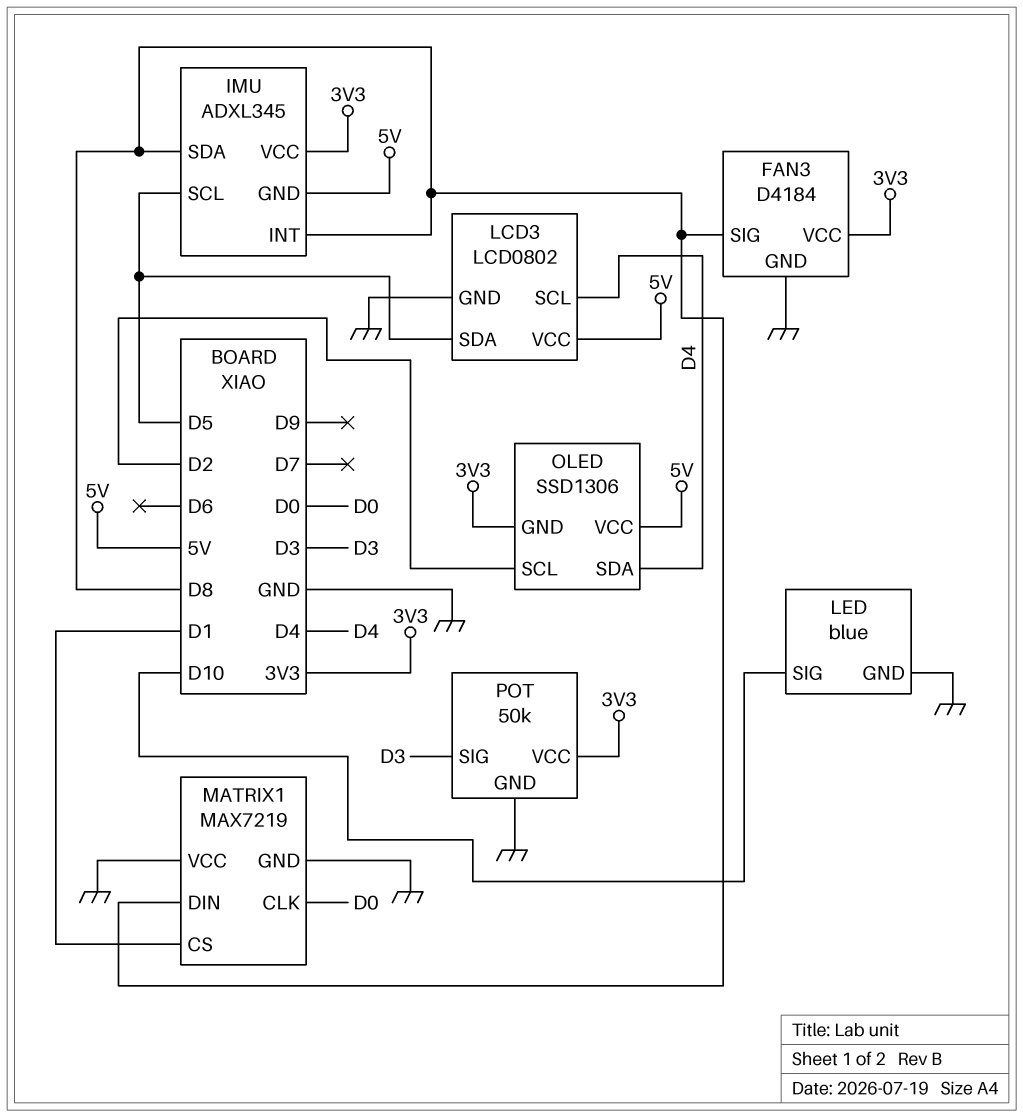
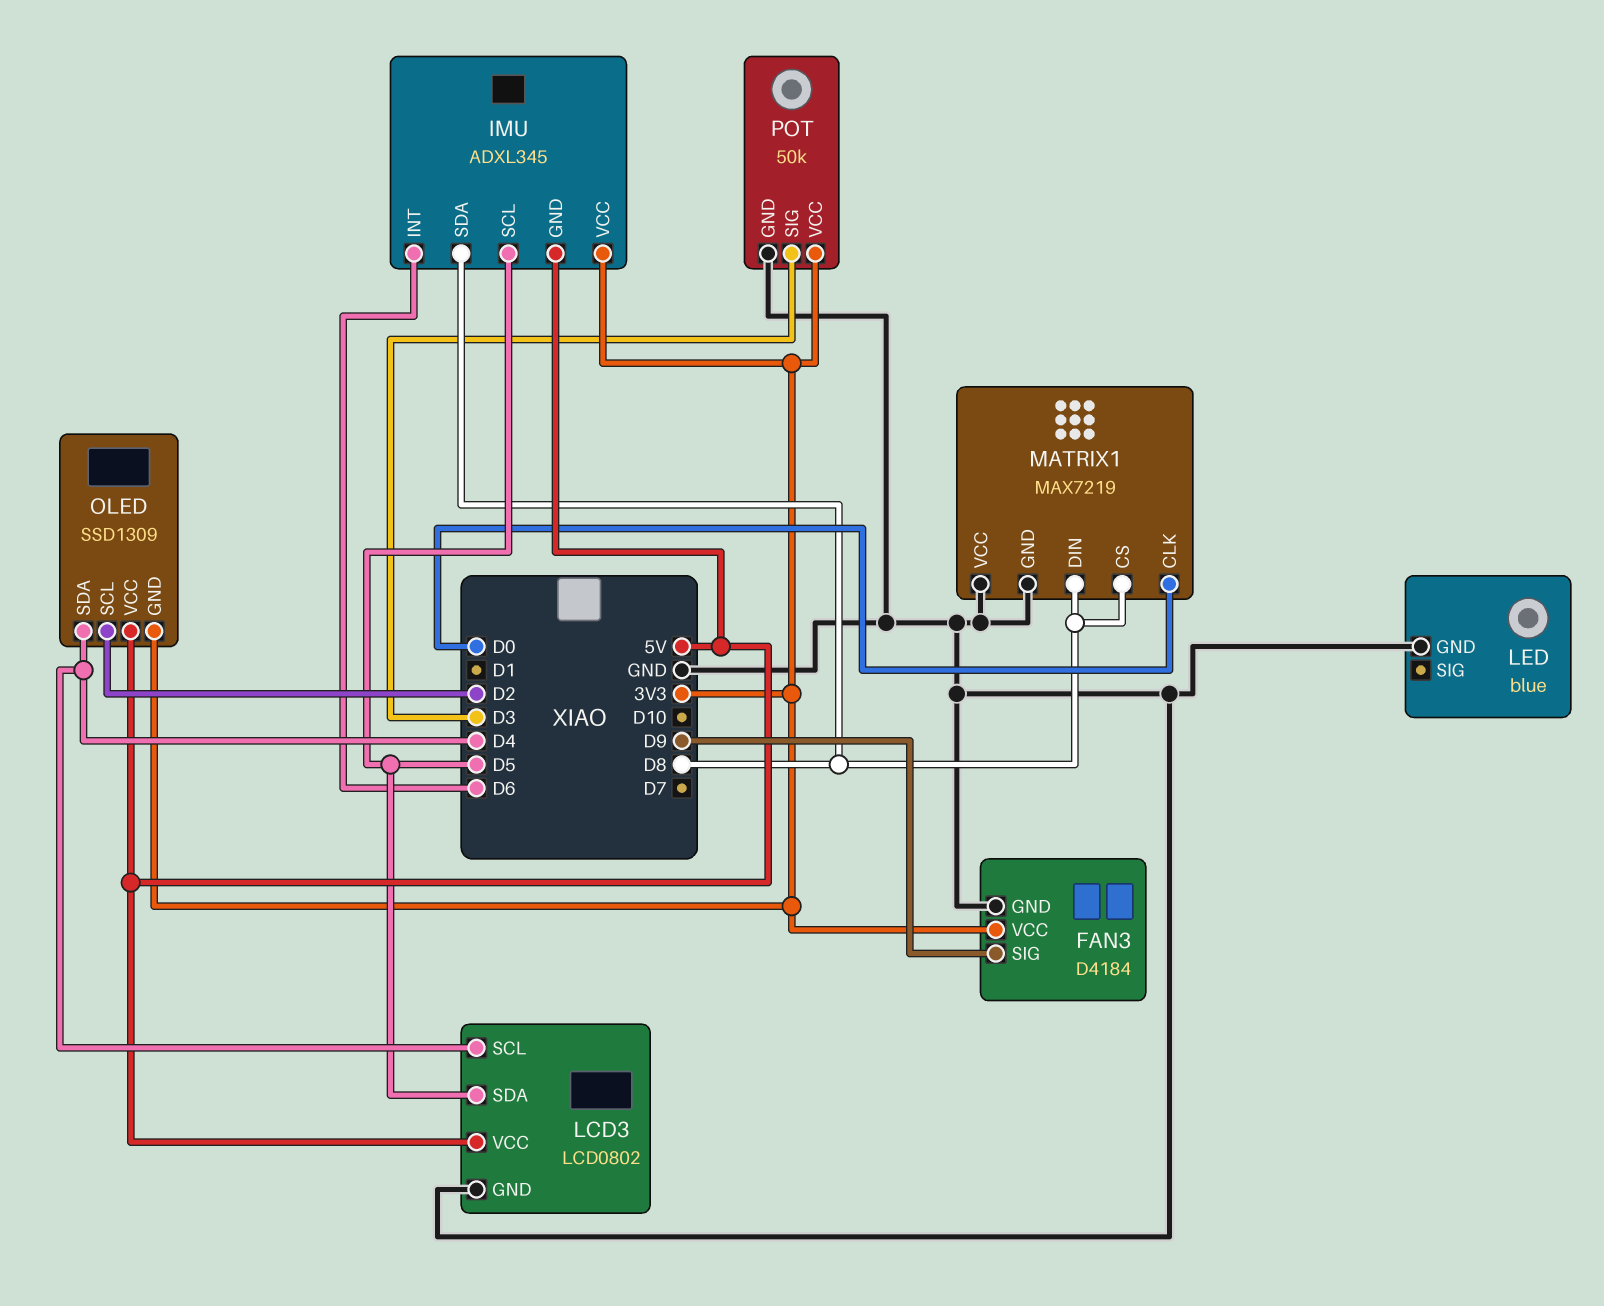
FAN3 pin SIG: D8 -> D9
IMU pin INT: D8 -> D6
LED pin SIG: D10 -> none
MATRIX1 pin CS: D1 -> D8
OLED: SSD1306 -> SSD1309

